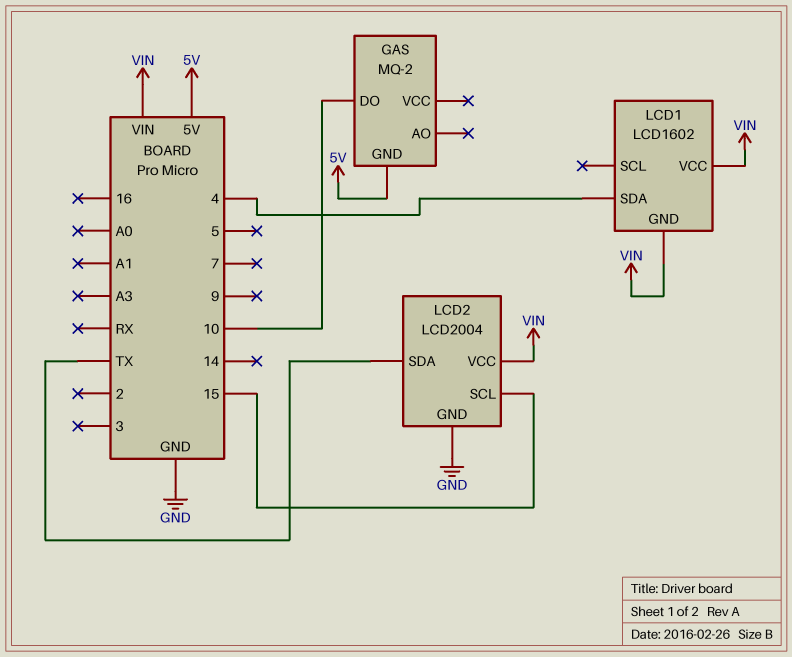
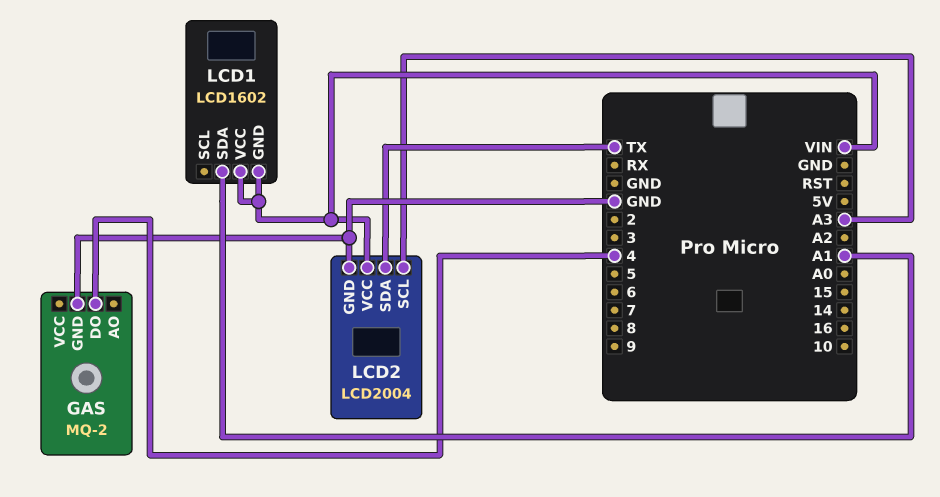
GAS pin DO: 10 -> 4
GAS pin GND: 5V -> GND
LCD1 pin SDA: 4 -> A1
LCD2 pin SCL: 15 -> A3

